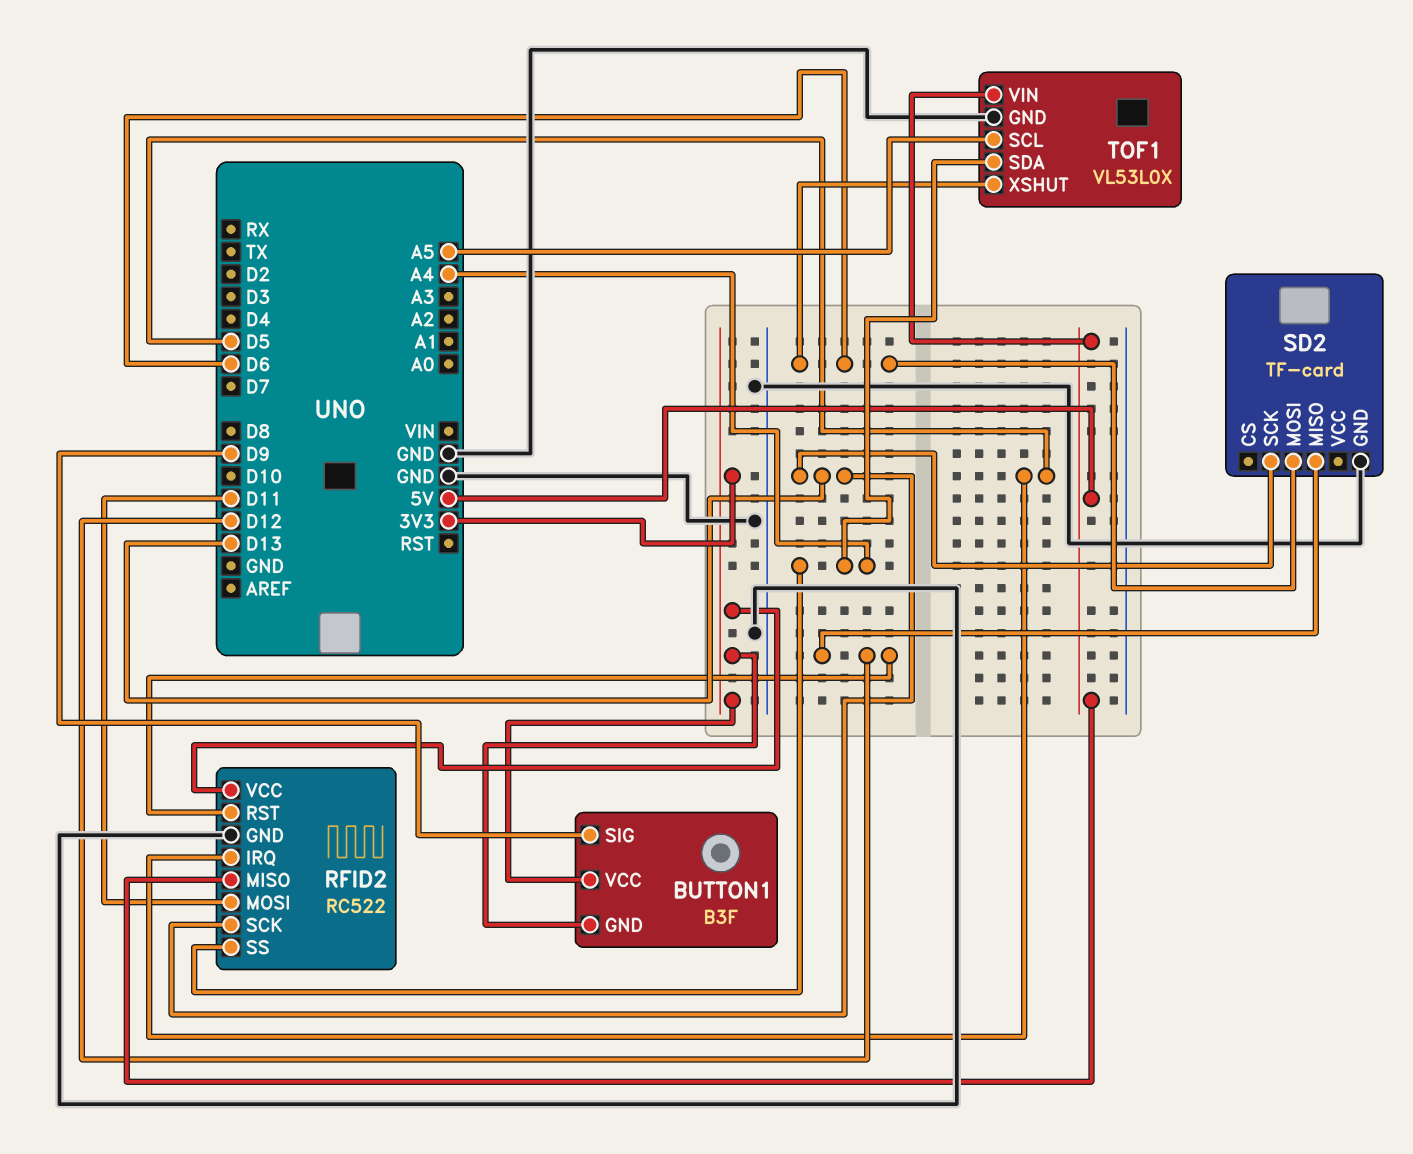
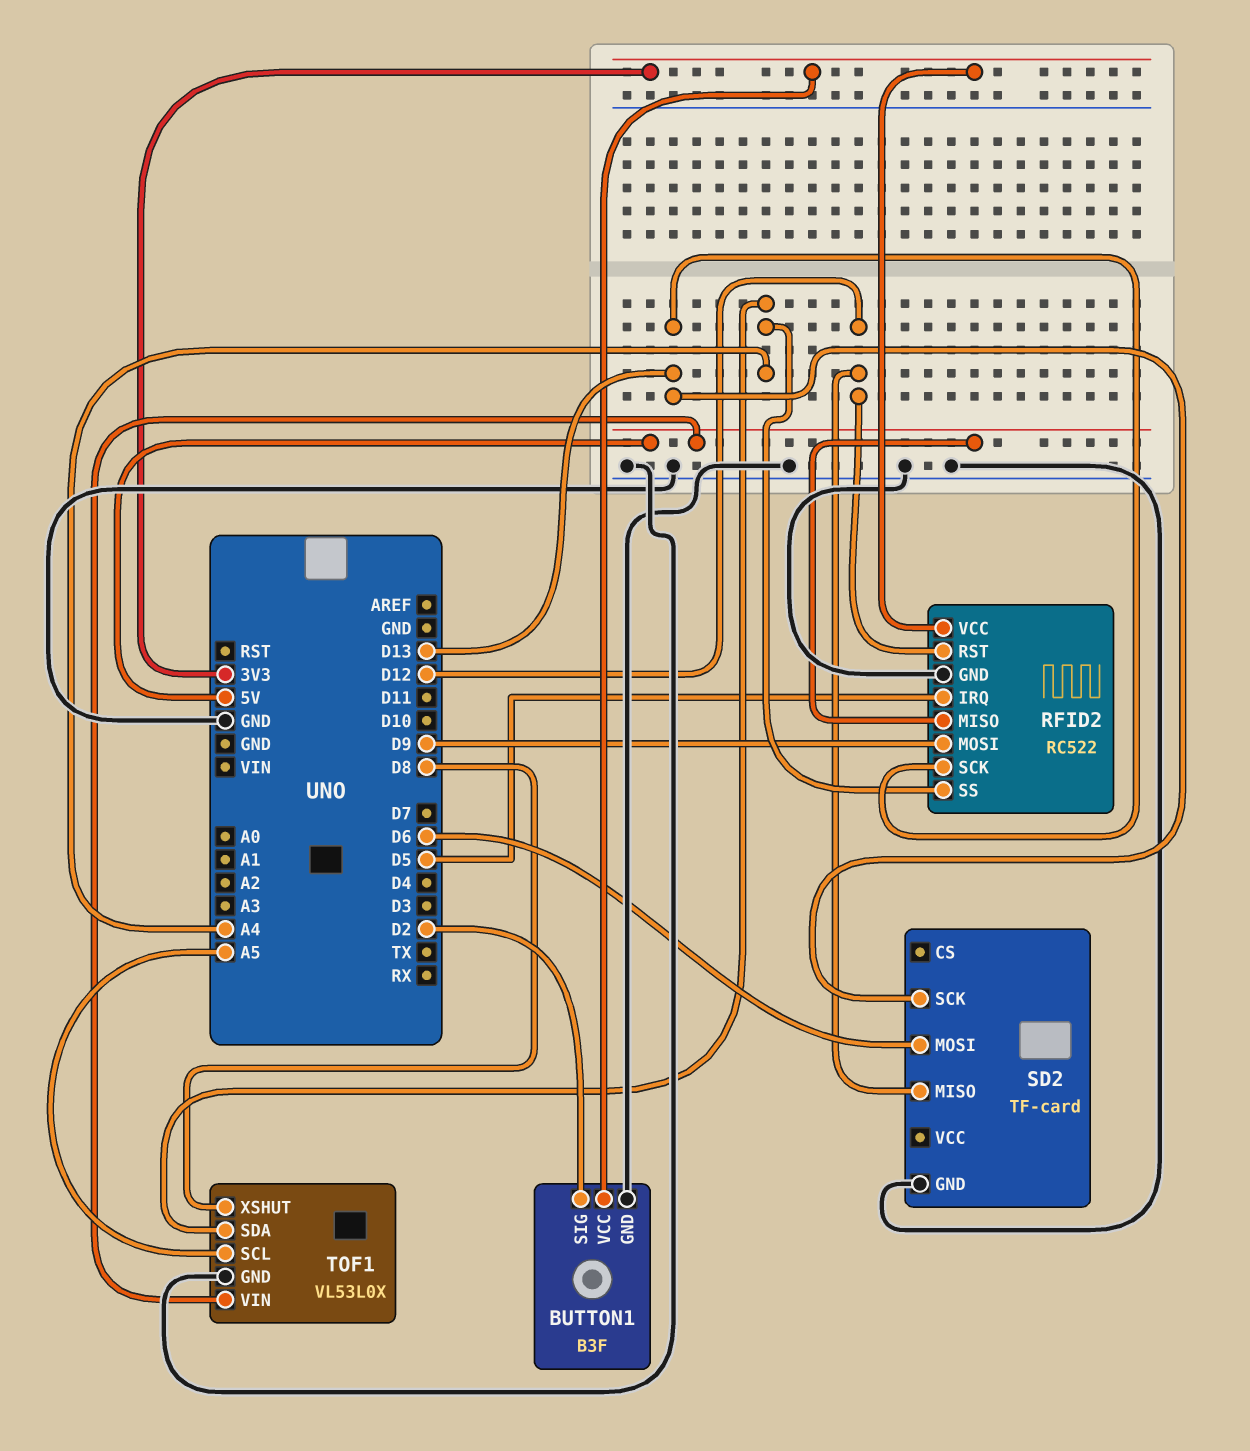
BUTTON1 pin GND: 3V3 -> GND
BUTTON1 pin SIG: D9 -> D2
RFID2 pin MOSI: D11 -> D9
TOF1 pin XSHUT: D6 -> D8

